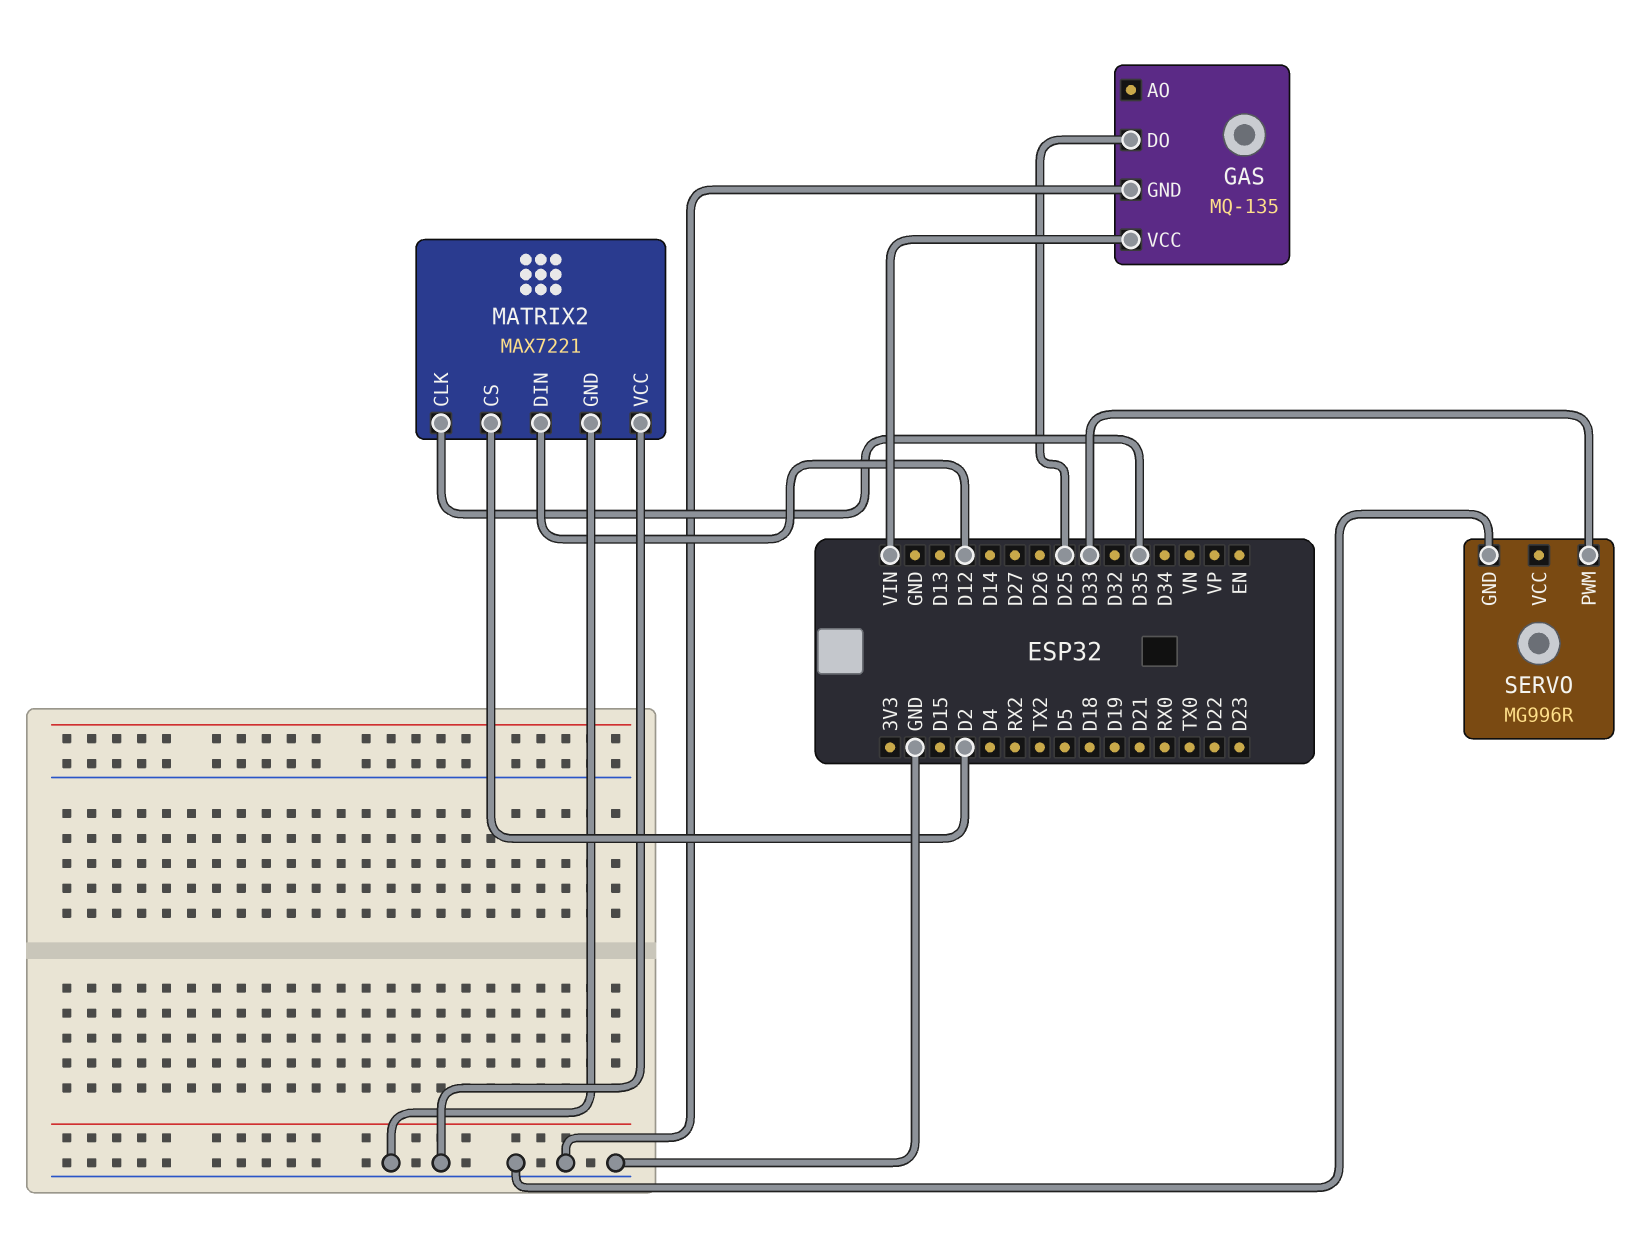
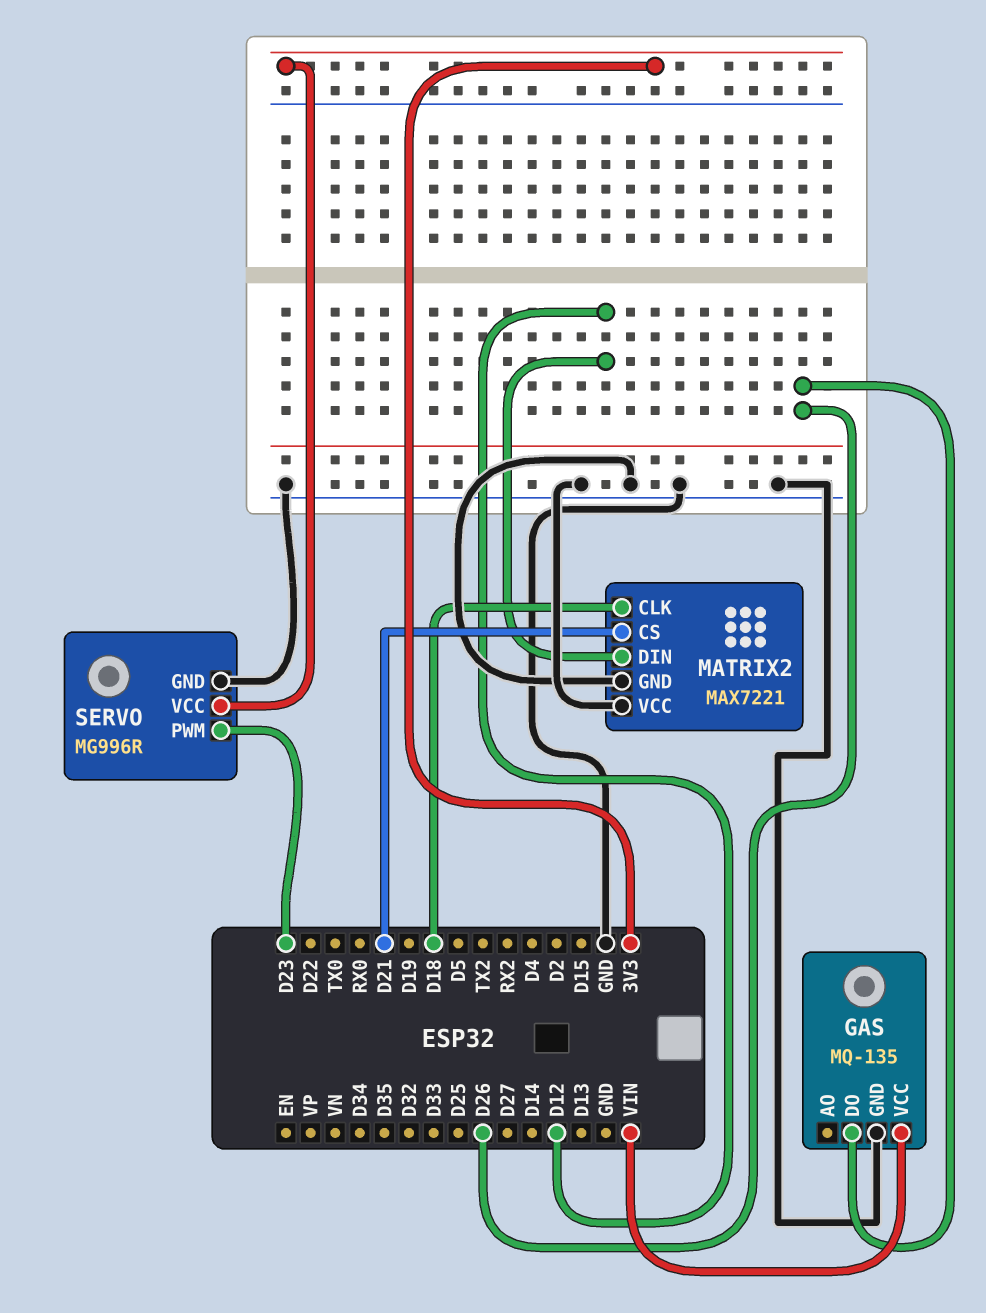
GAS pin DO: D25 -> D26
MATRIX2 pin CLK: D35 -> D18
MATRIX2 pin CS: D2 -> D21
SERVO pin PWM: D33 -> D23
SERVO pin VCC: none -> 3V3

